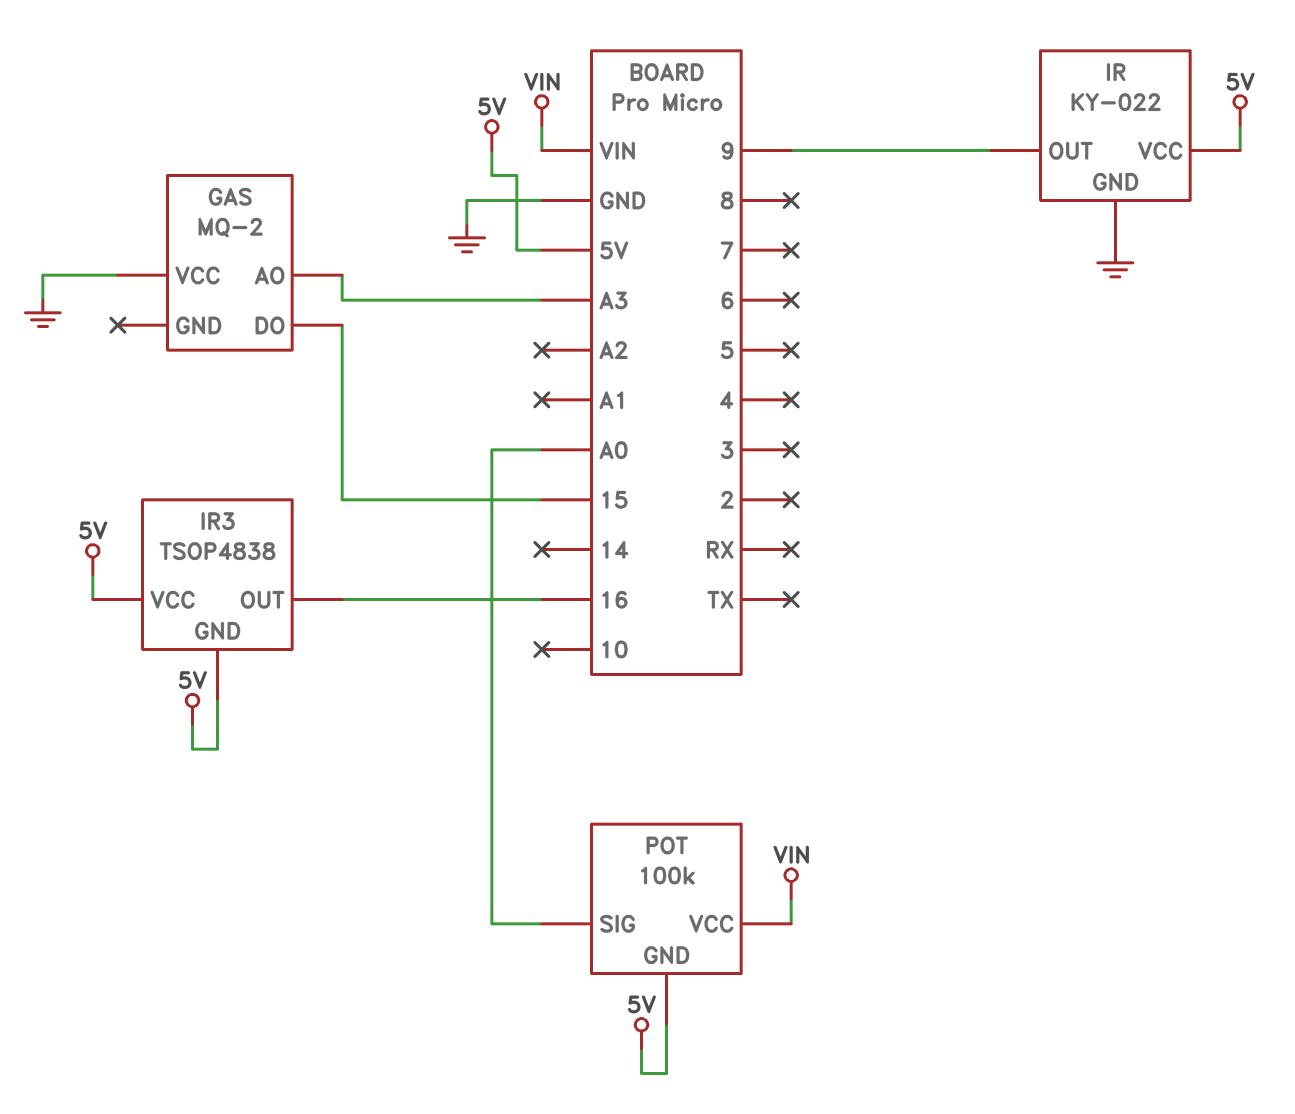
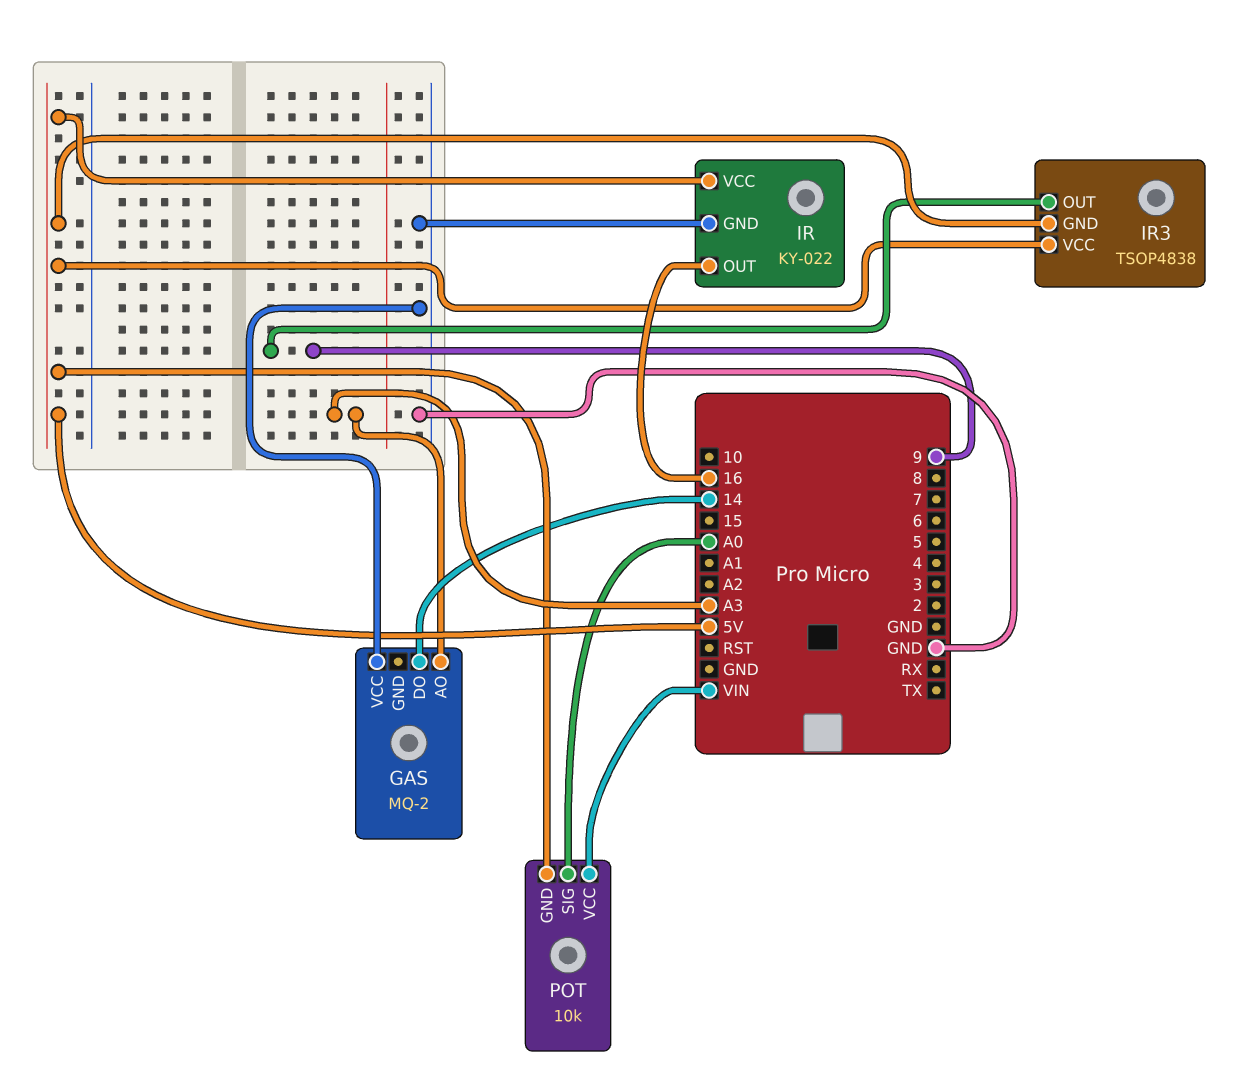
GAS pin DO: 15 -> 14
IR pin OUT: 9 -> 16
IR3 pin OUT: 16 -> 9
POT: 100k -> 10k

